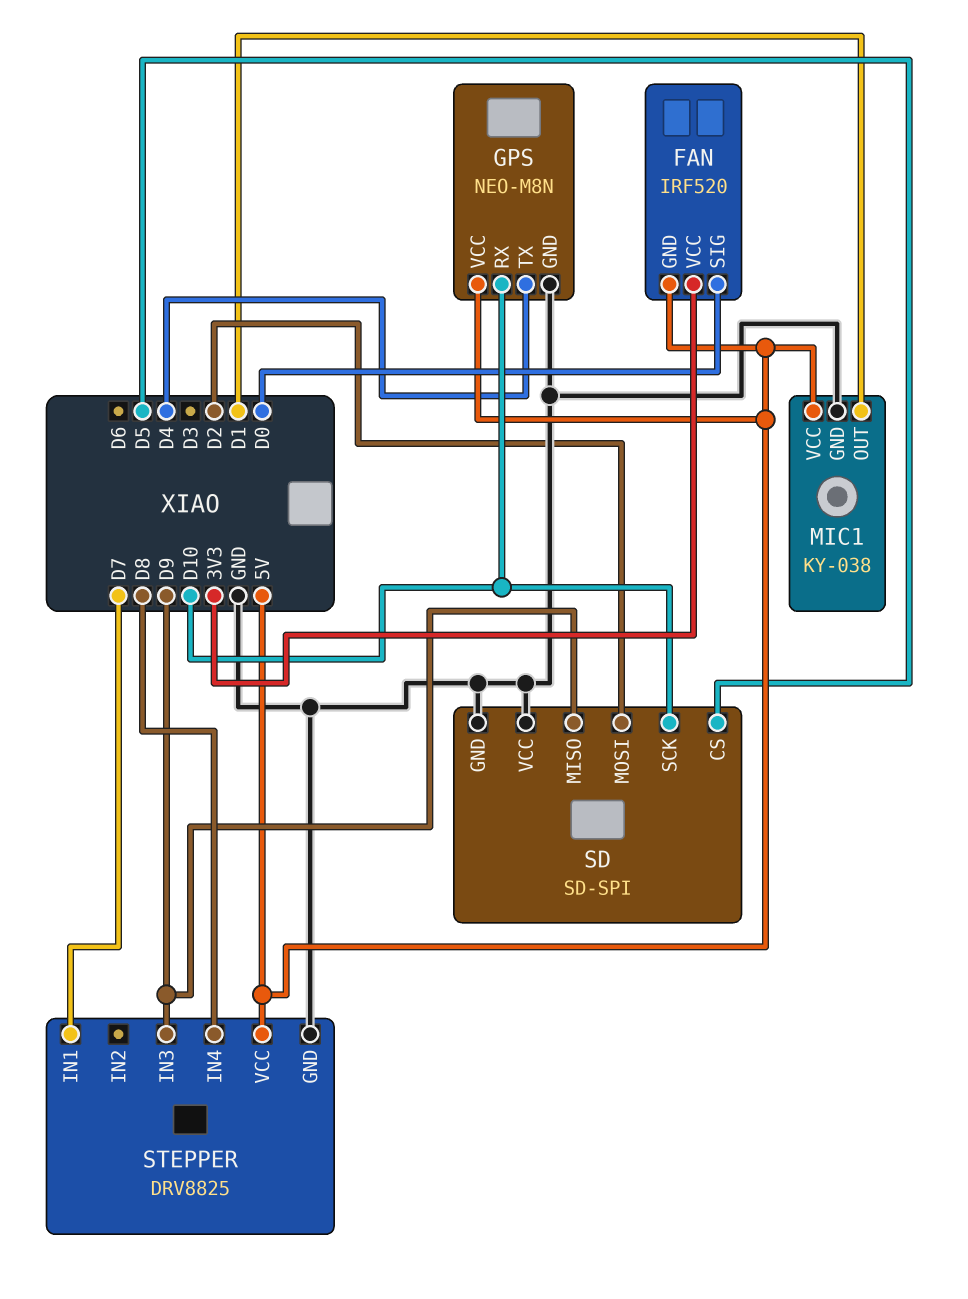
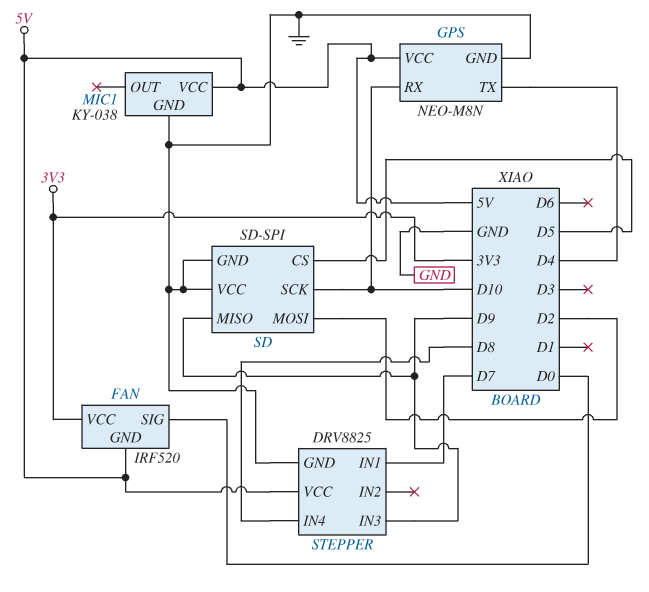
MIC1 pin OUT: D1 -> none

